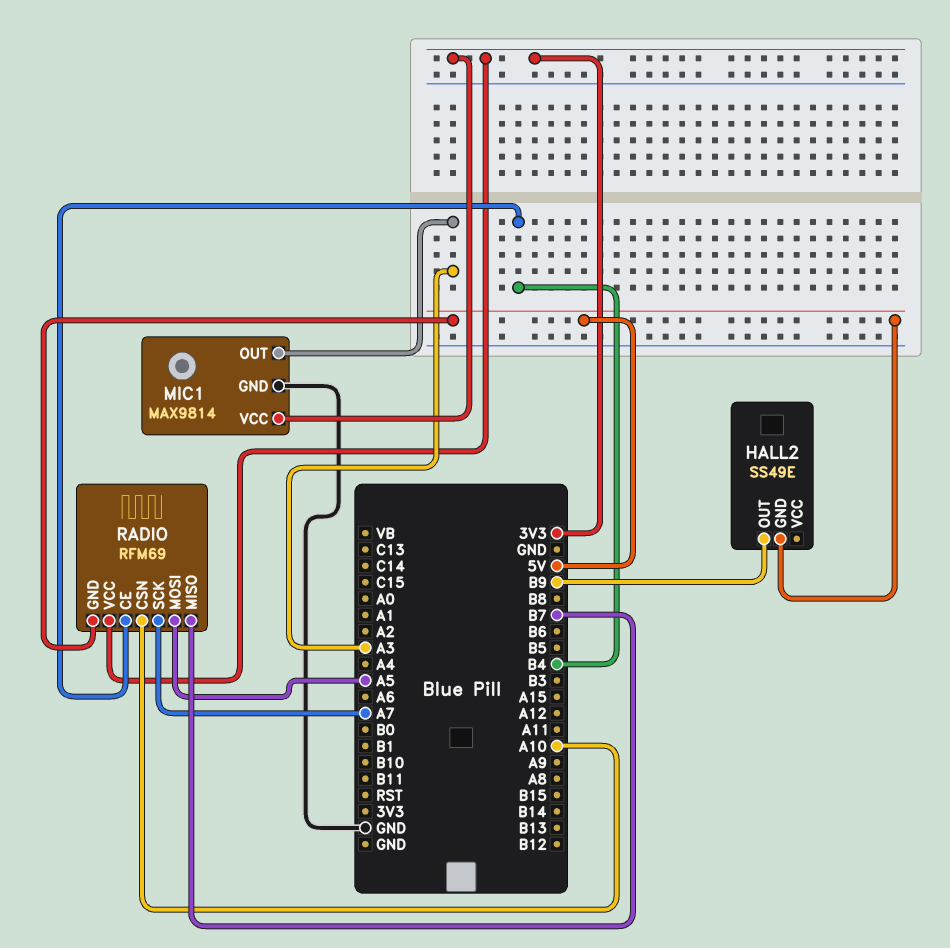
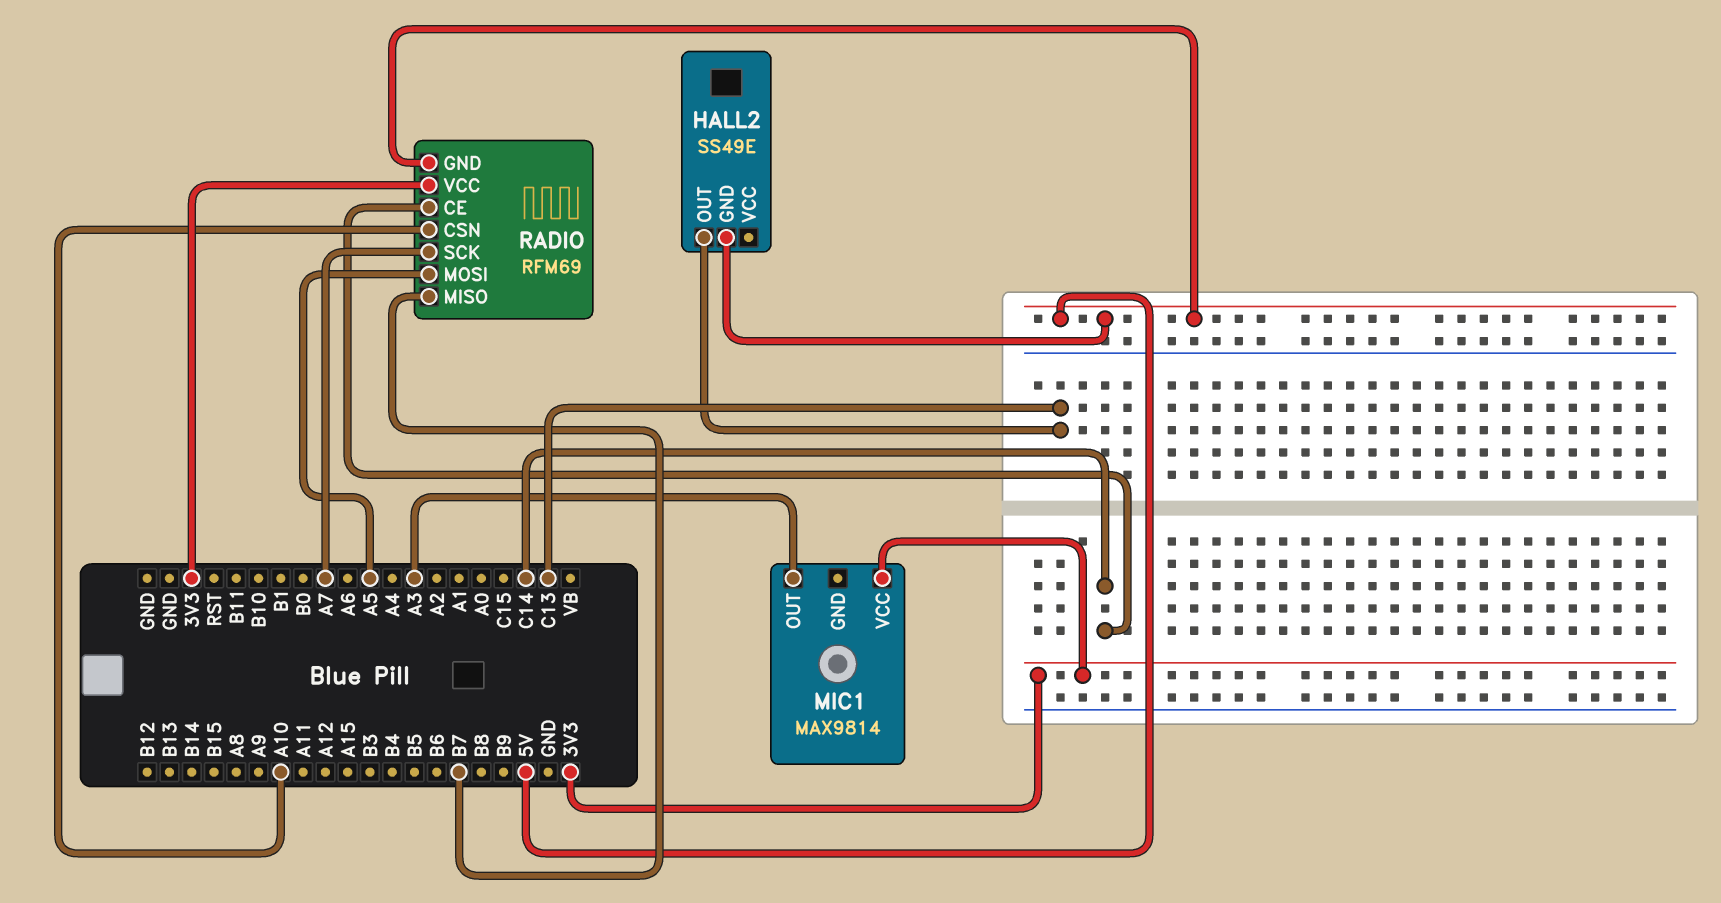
HALL2 pin OUT: B9 -> C13
MIC1 pin GND: GND -> none
RADIO pin CE: B4 -> C14

